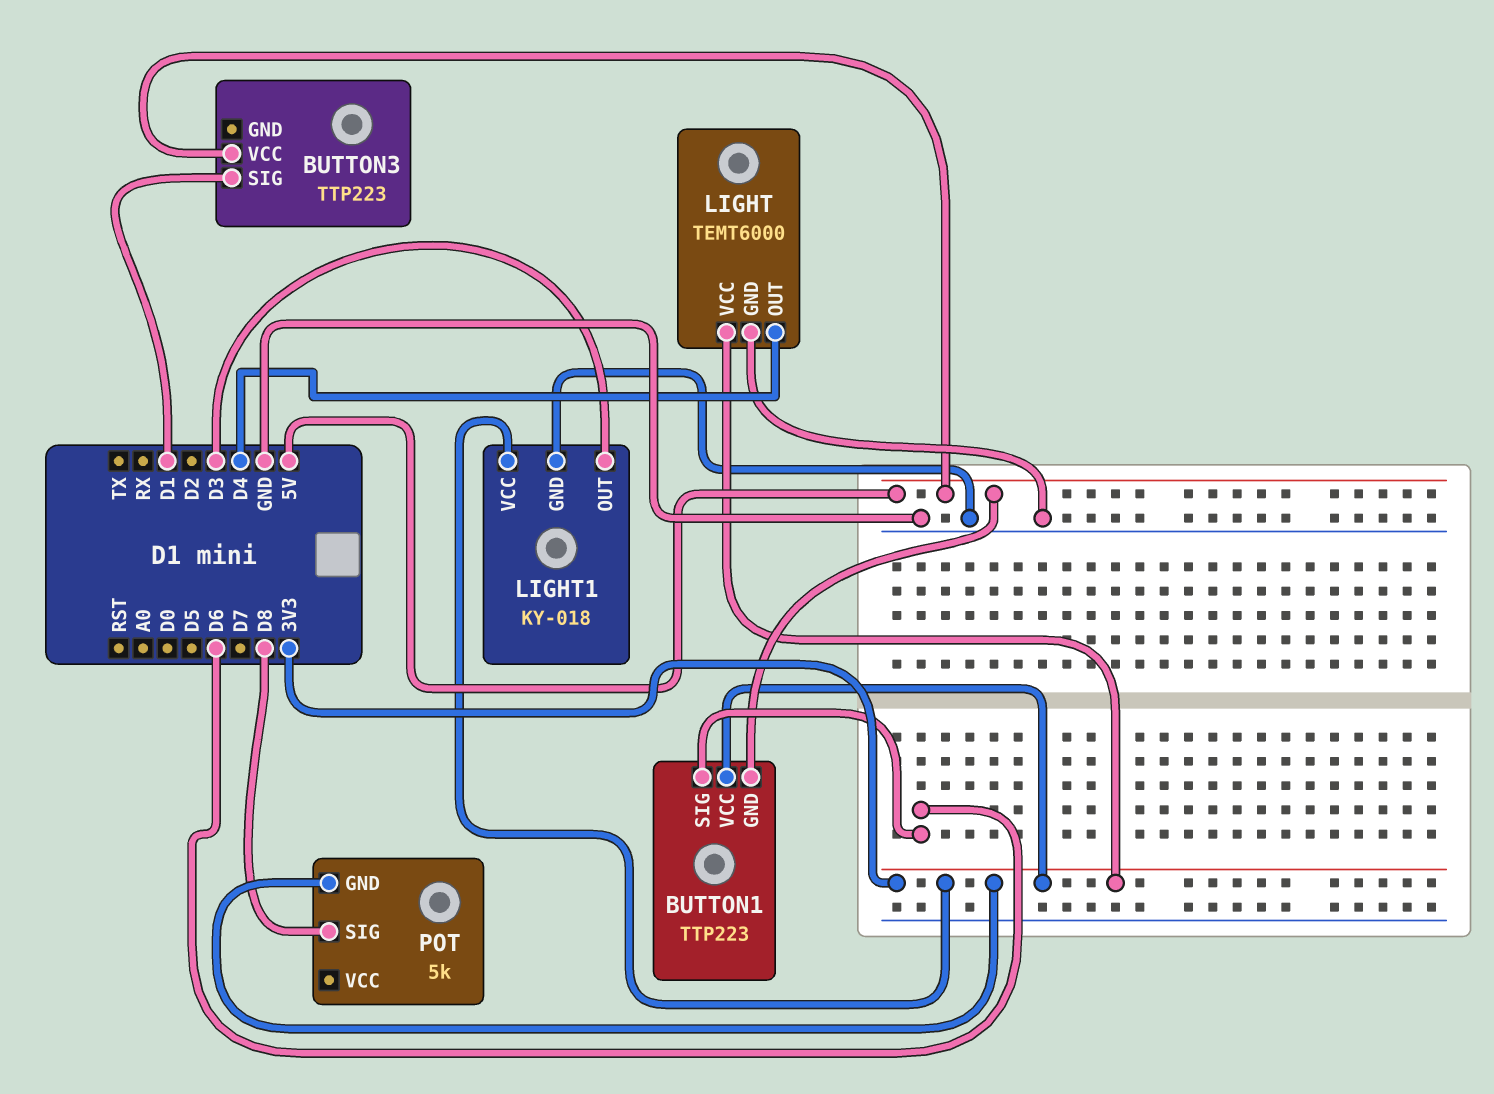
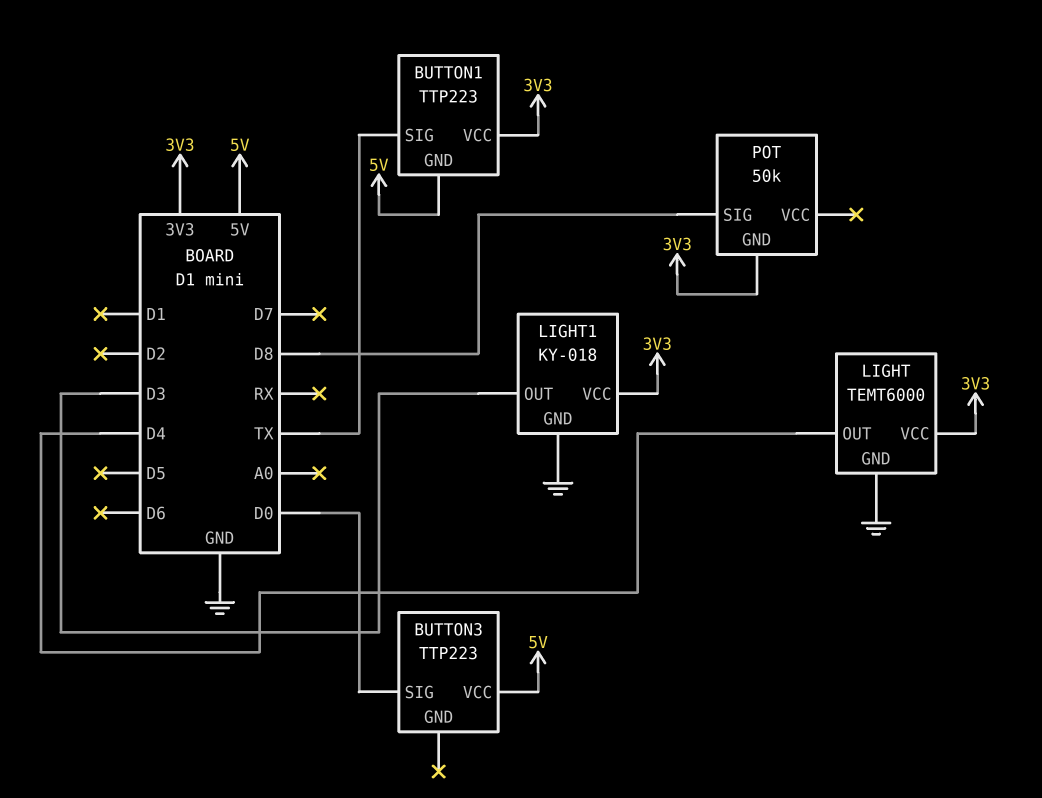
BUTTON1 pin SIG: D6 -> TX
BUTTON3 pin SIG: D1 -> D0
POT: 5k -> 50k

